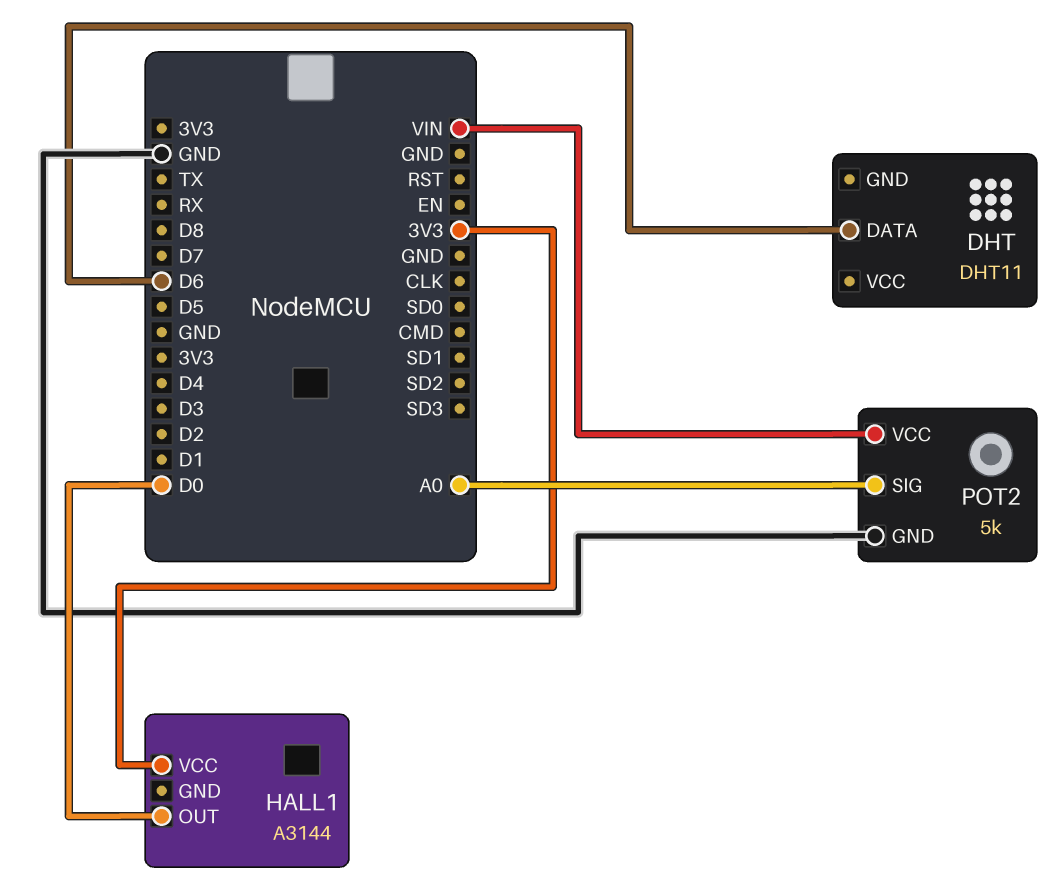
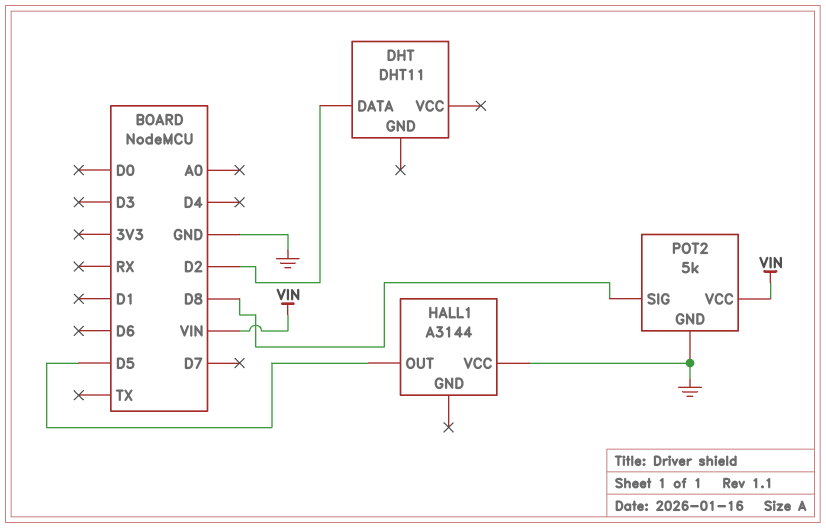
DHT pin DATA: D6 -> D2
HALL1 pin OUT: D0 -> D5
HALL1 pin VCC: 3V3 -> GND
POT2 pin SIG: A0 -> D8

